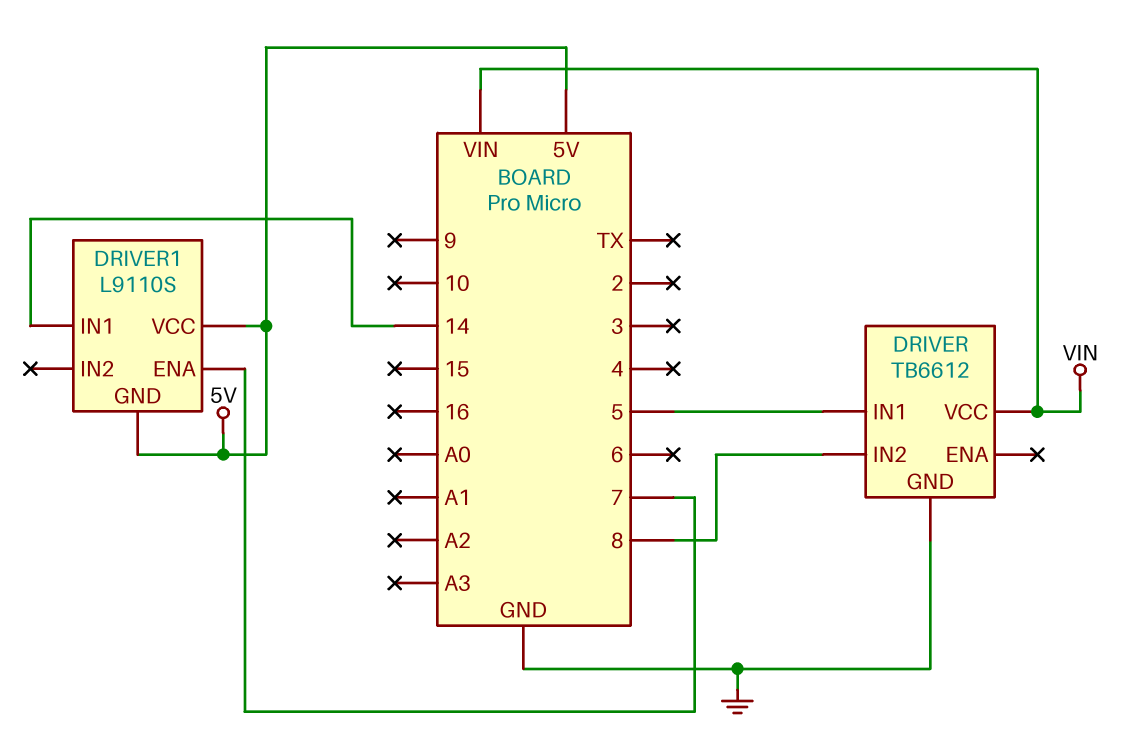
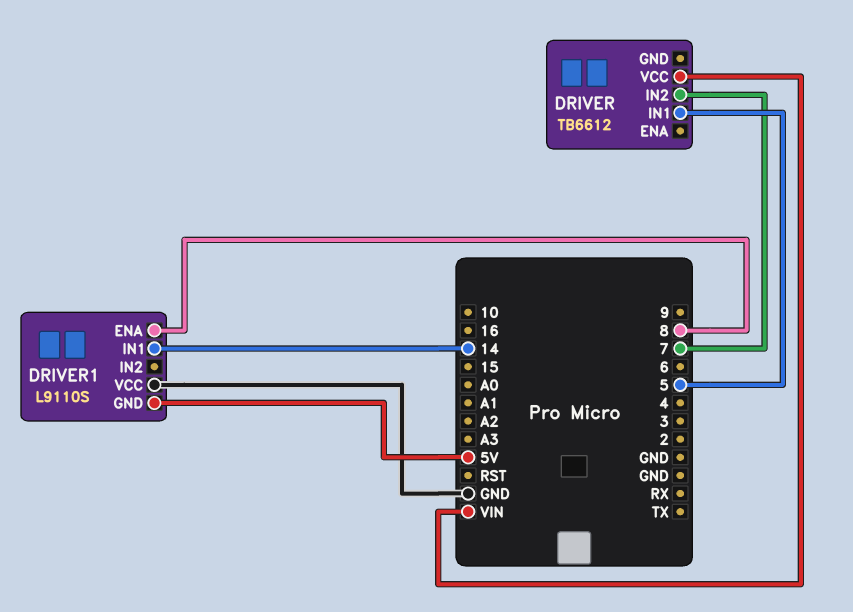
DRIVER pin GND: GND -> none
DRIVER pin IN2: 8 -> 7
DRIVER1 pin ENA: 7 -> 8
DRIVER1 pin VCC: 5V -> GND

